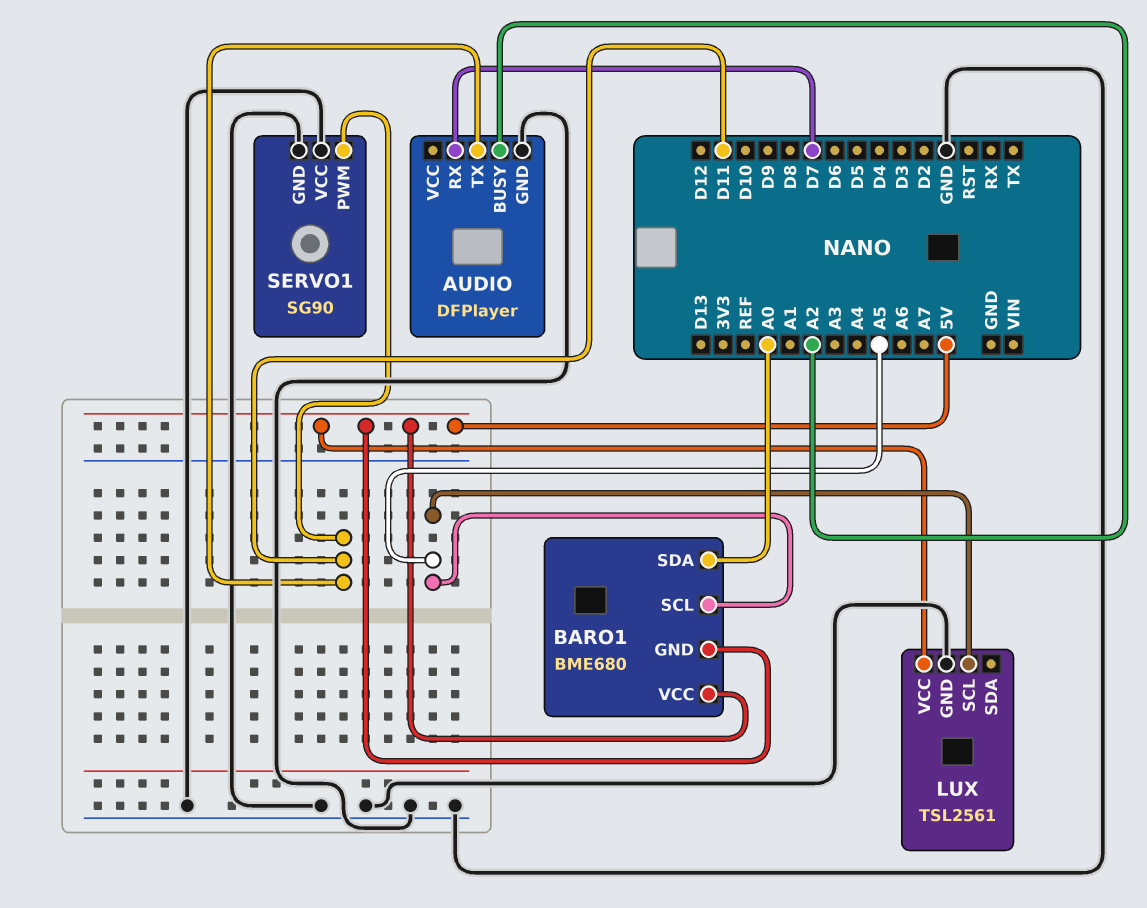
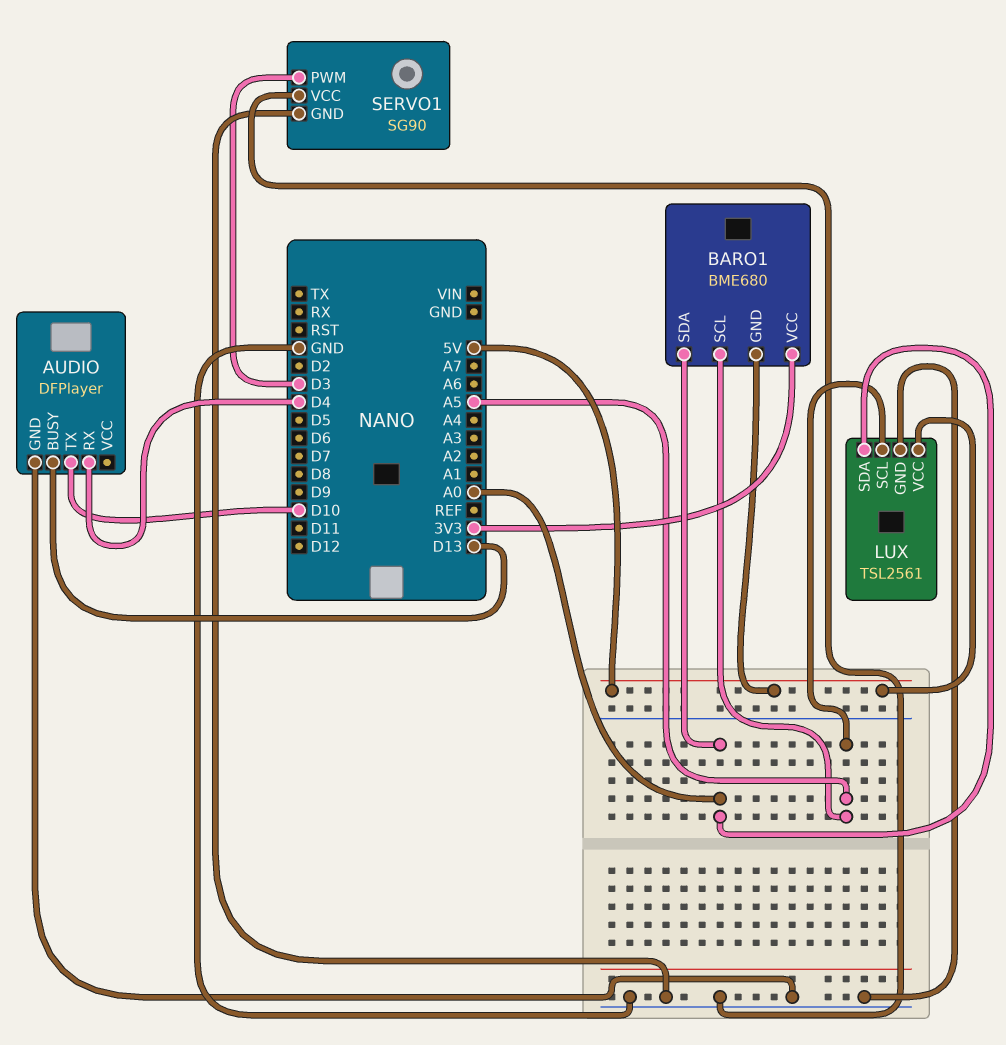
AUDIO pin BUSY: A2 -> D13
AUDIO pin RX: D7 -> D4
AUDIO pin TX: D11 -> D10
BARO1 pin VCC: 5V -> 3V3
LUX pin SDA: none -> A0
SERVO1 pin PWM: D11 -> D3

